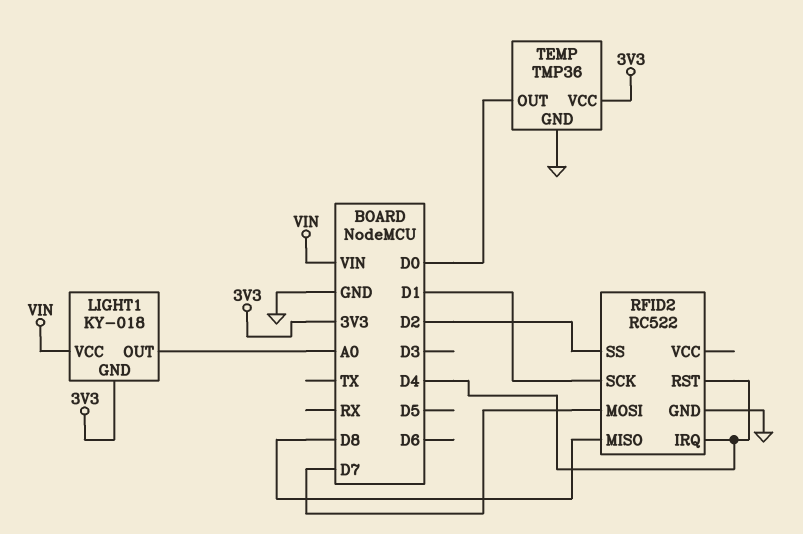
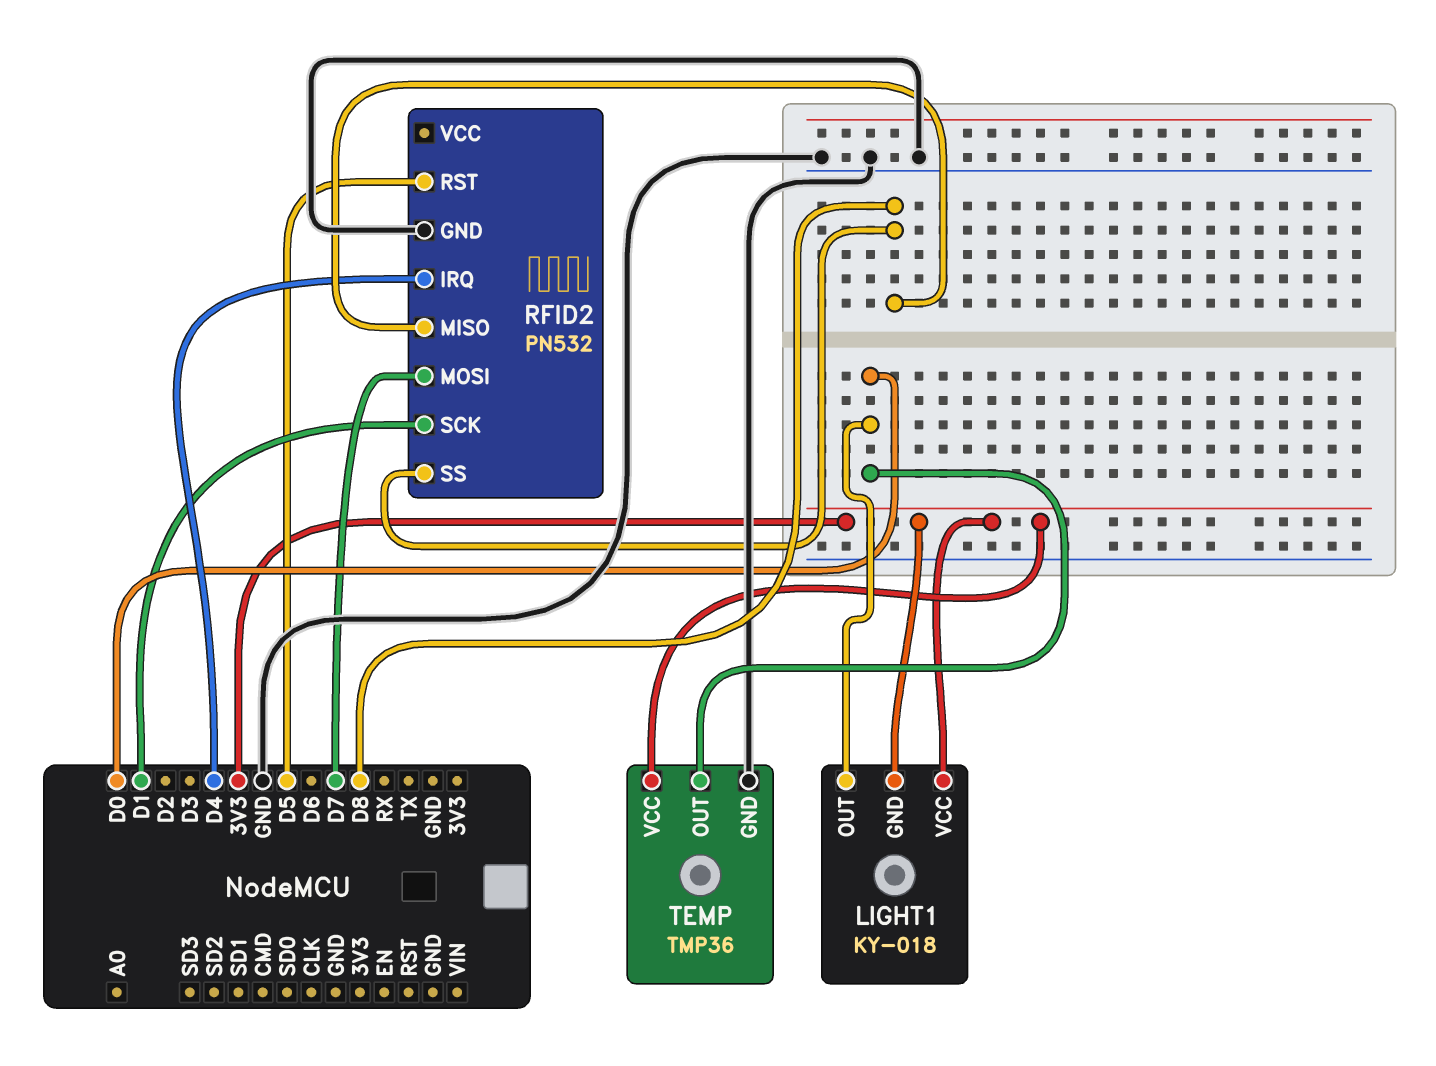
LIGHT1 pin OUT: A0 -> D0
LIGHT1 pin VCC: VIN -> 3V3
RFID2: RC522 -> PN532
RFID2 pin RST: D4 -> D5
RFID2 pin SS: D2 -> D8

